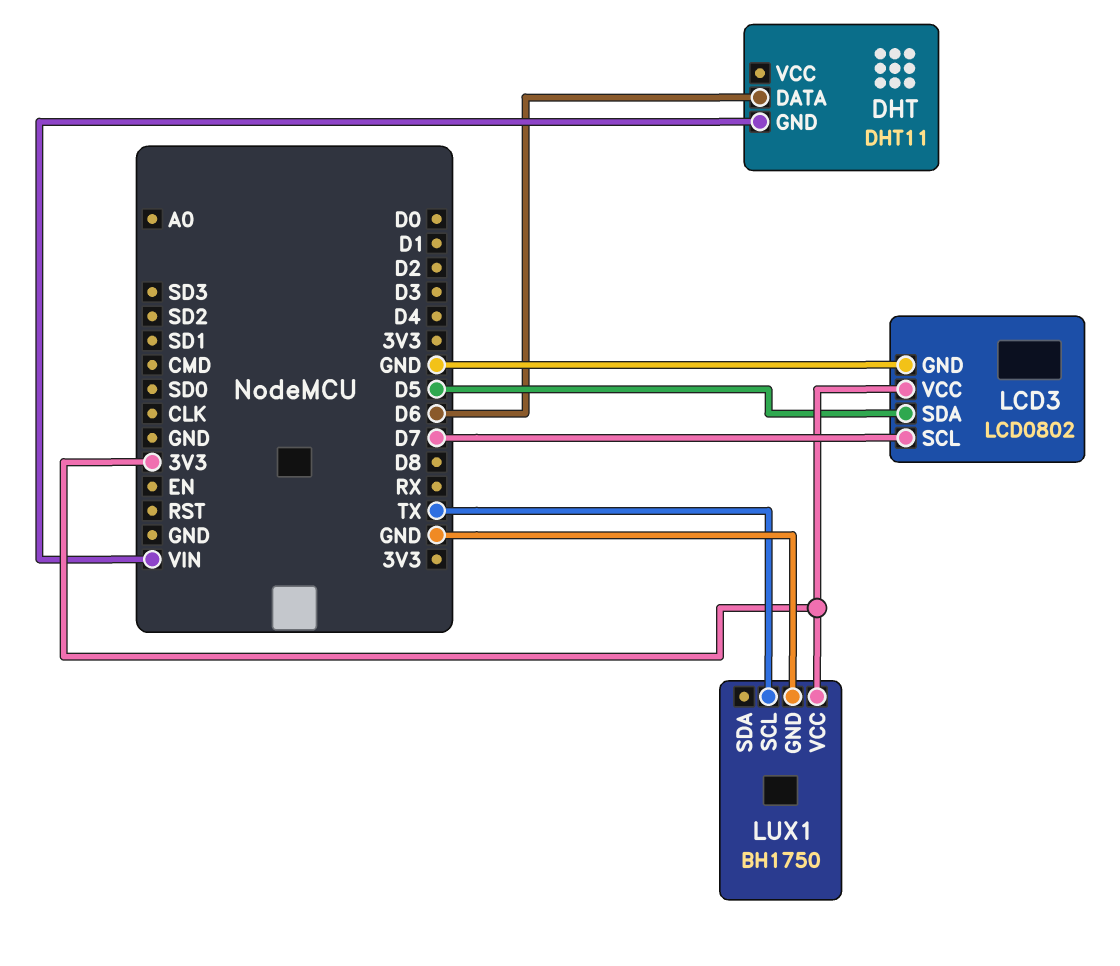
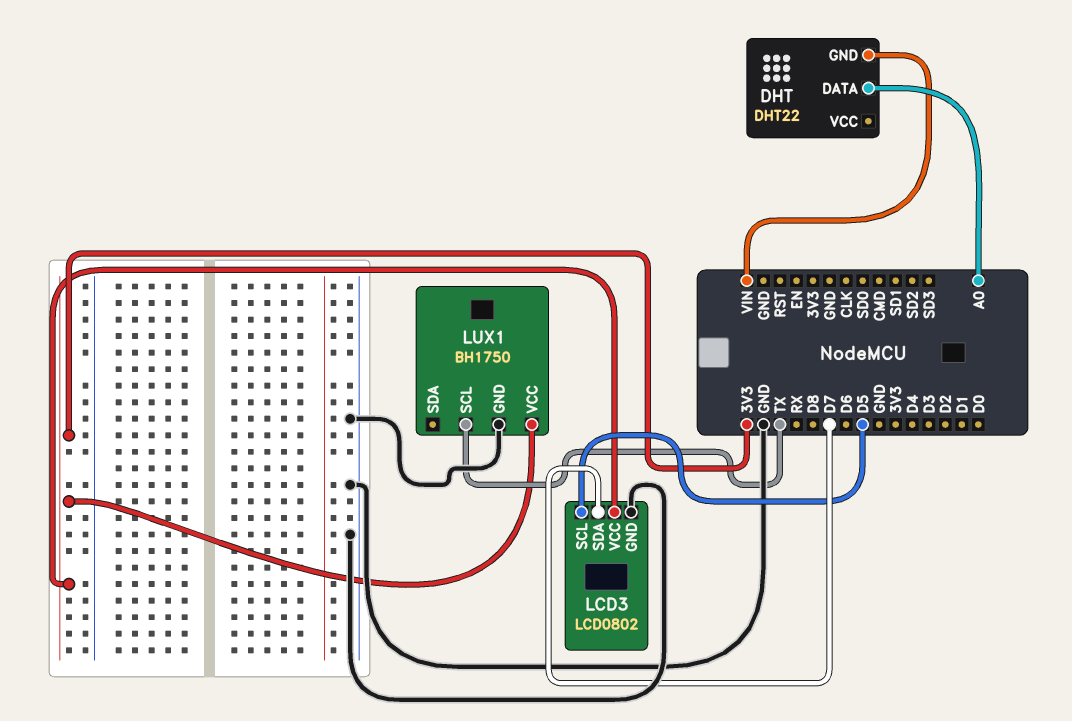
DHT: DHT11 -> DHT22
DHT pin DATA: D6 -> A0
LCD3 pin SCL: D7 -> D5
LCD3 pin SDA: D5 -> D7

